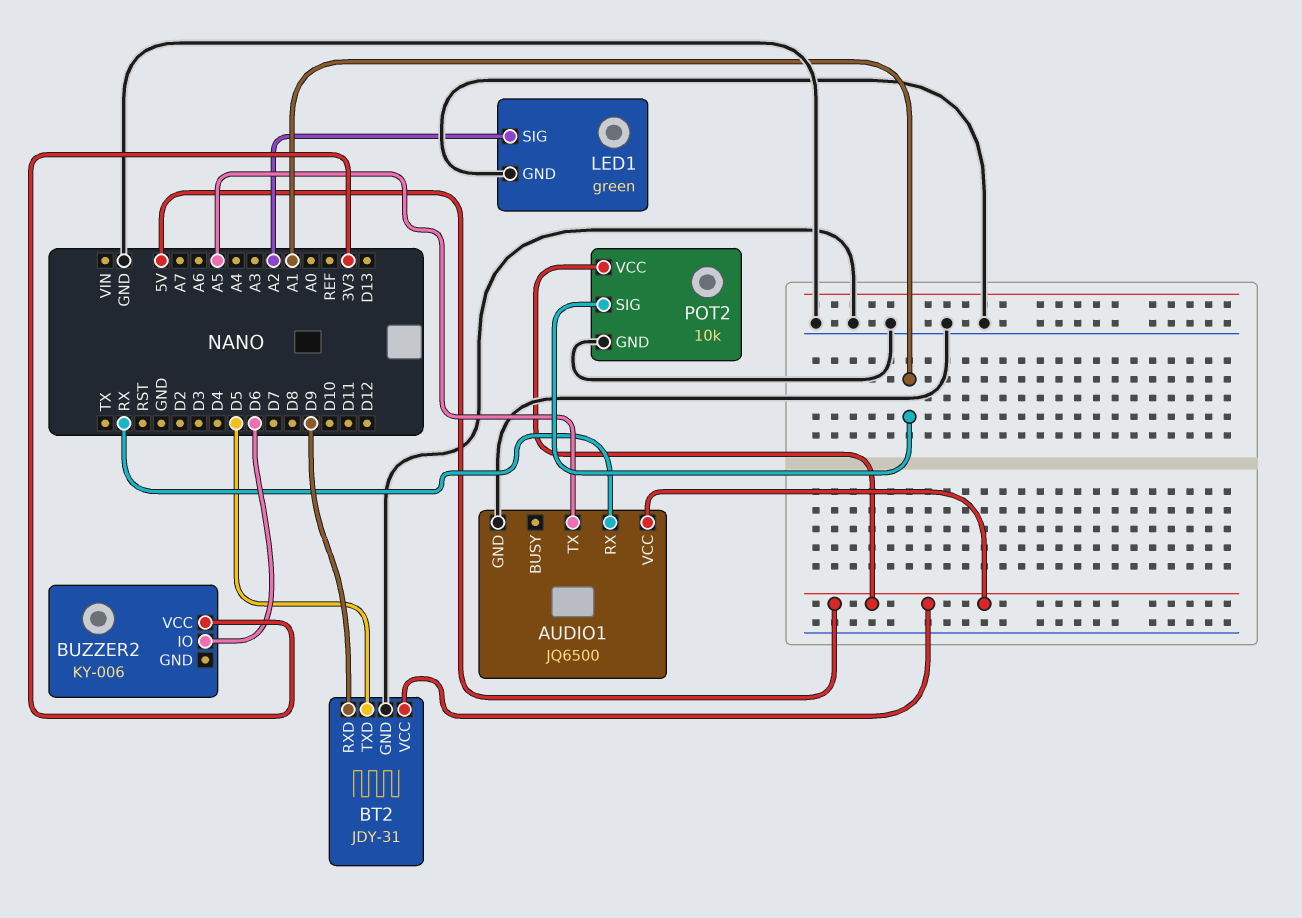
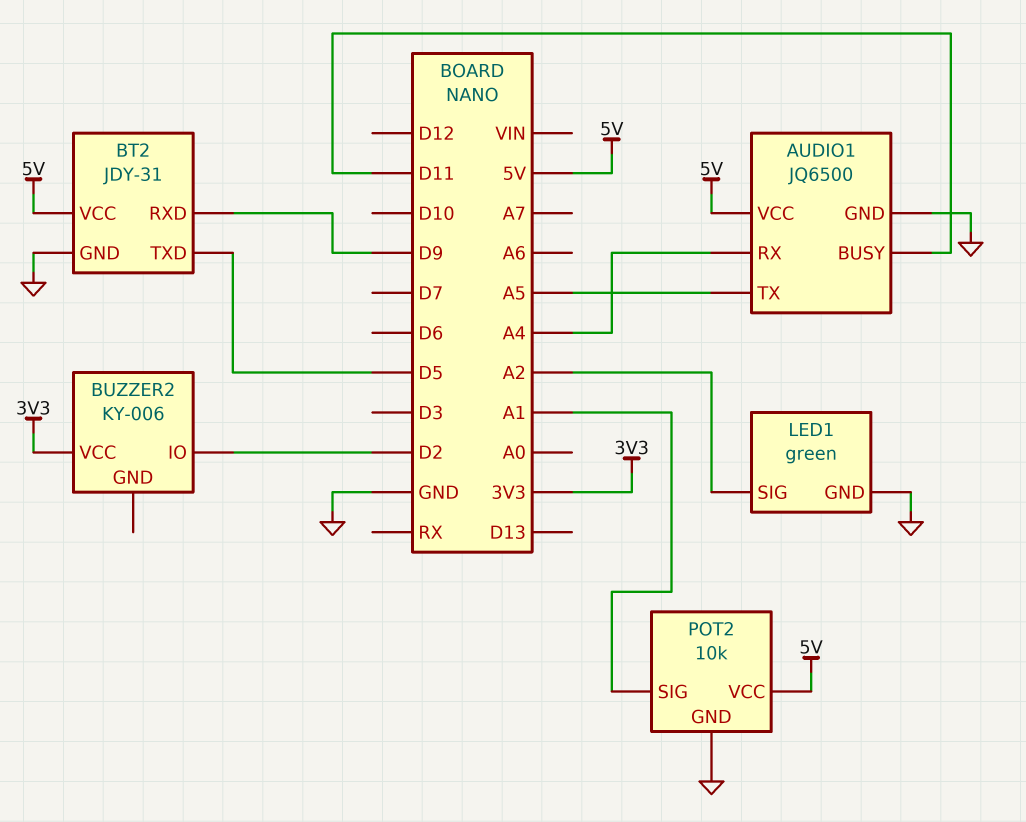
AUDIO1 pin BUSY: none -> D11
AUDIO1 pin RX: RX -> A4
BUZZER2 pin IO: D6 -> D2

